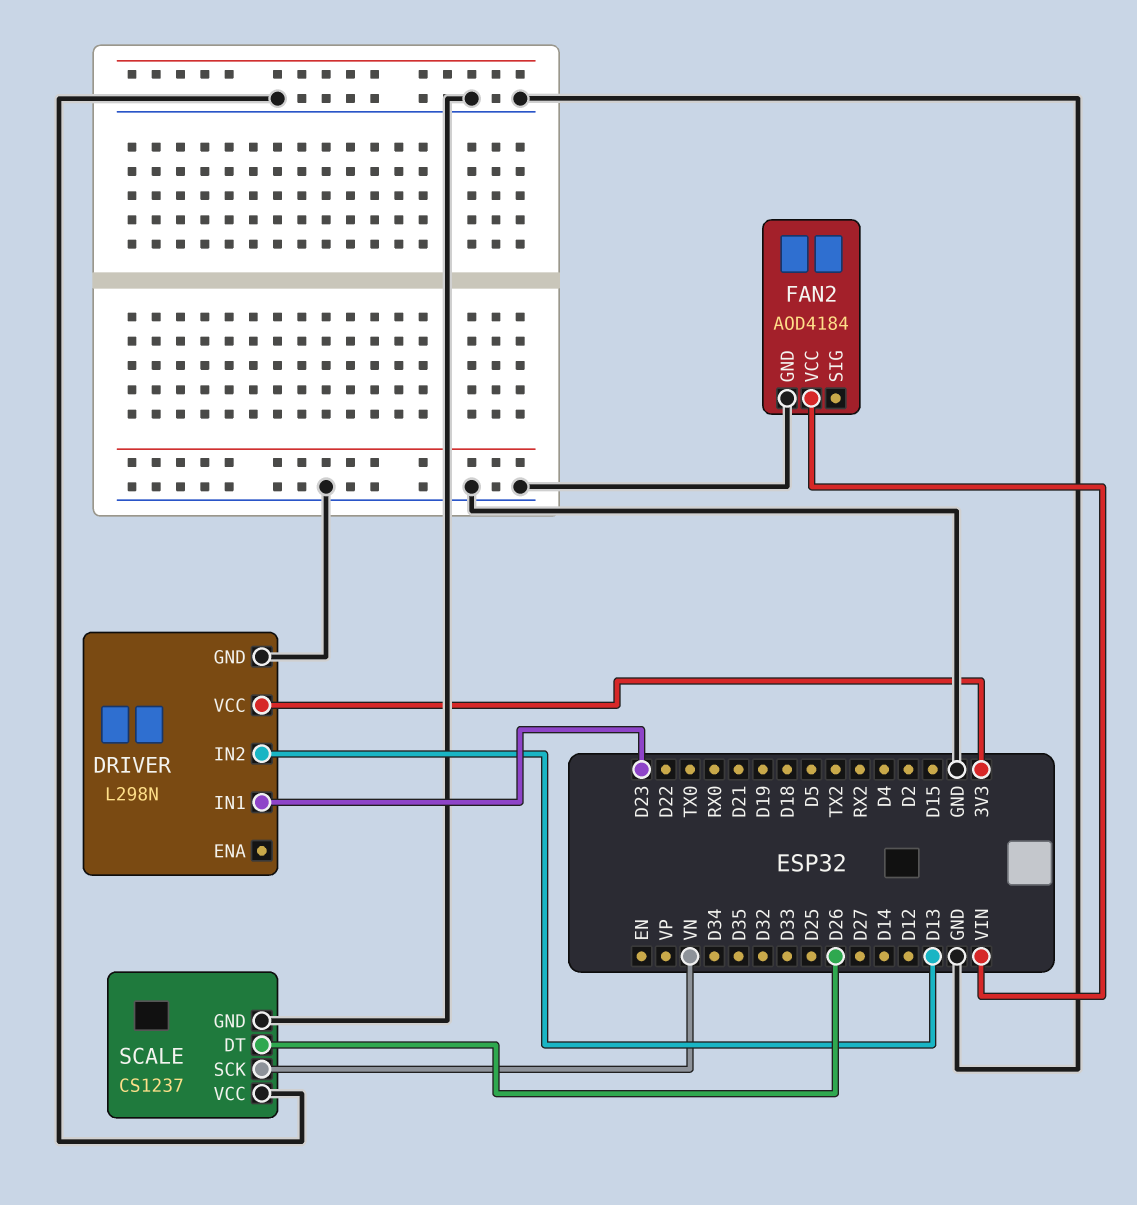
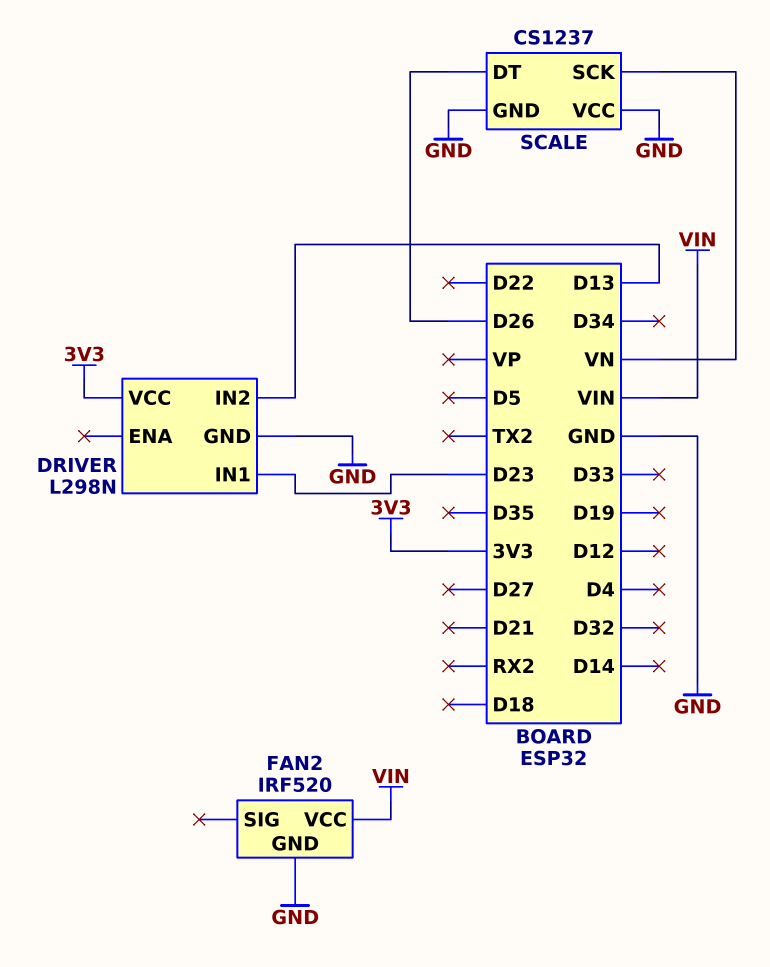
FAN2: AOD4184 -> IRF520

